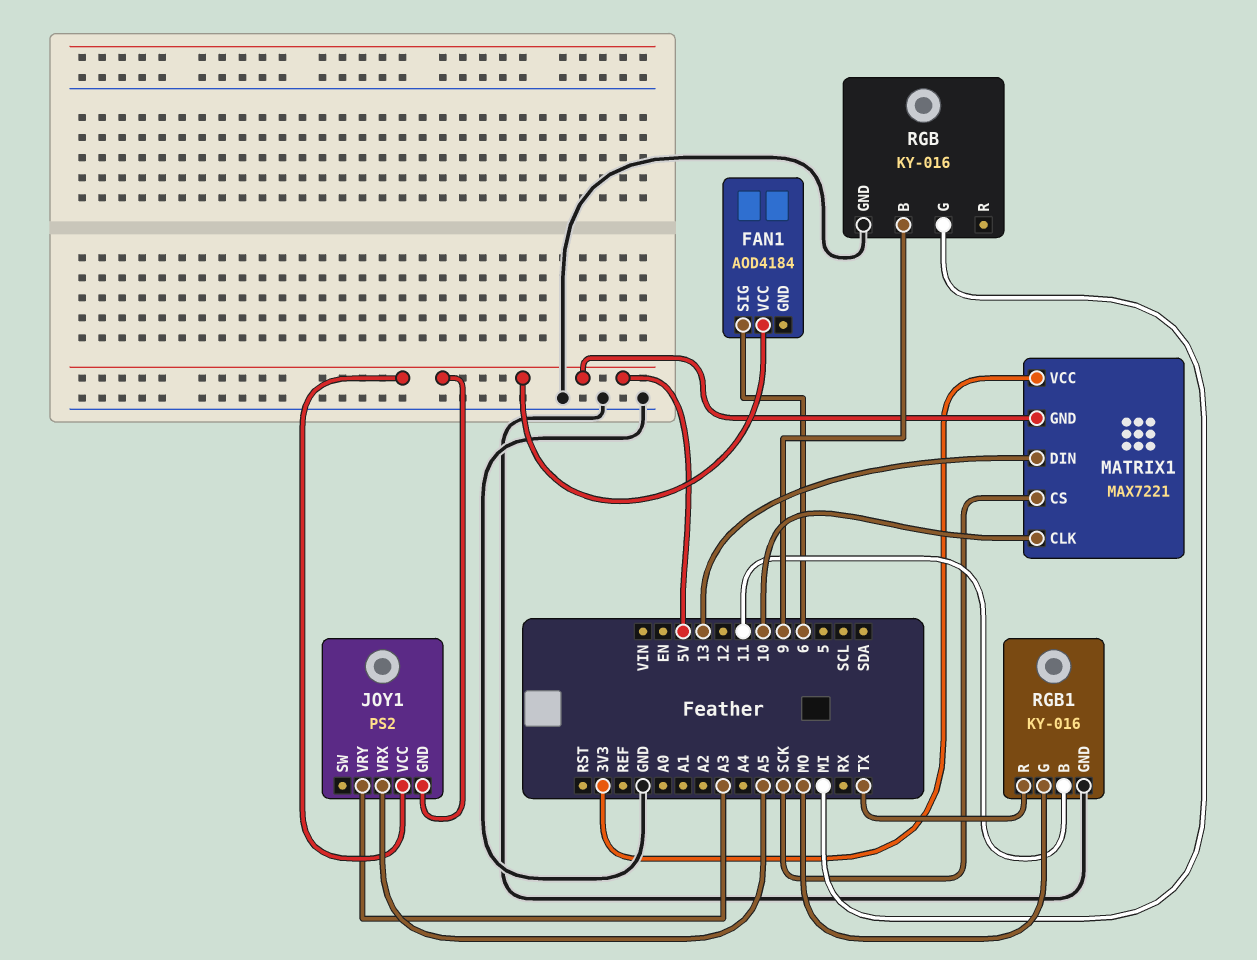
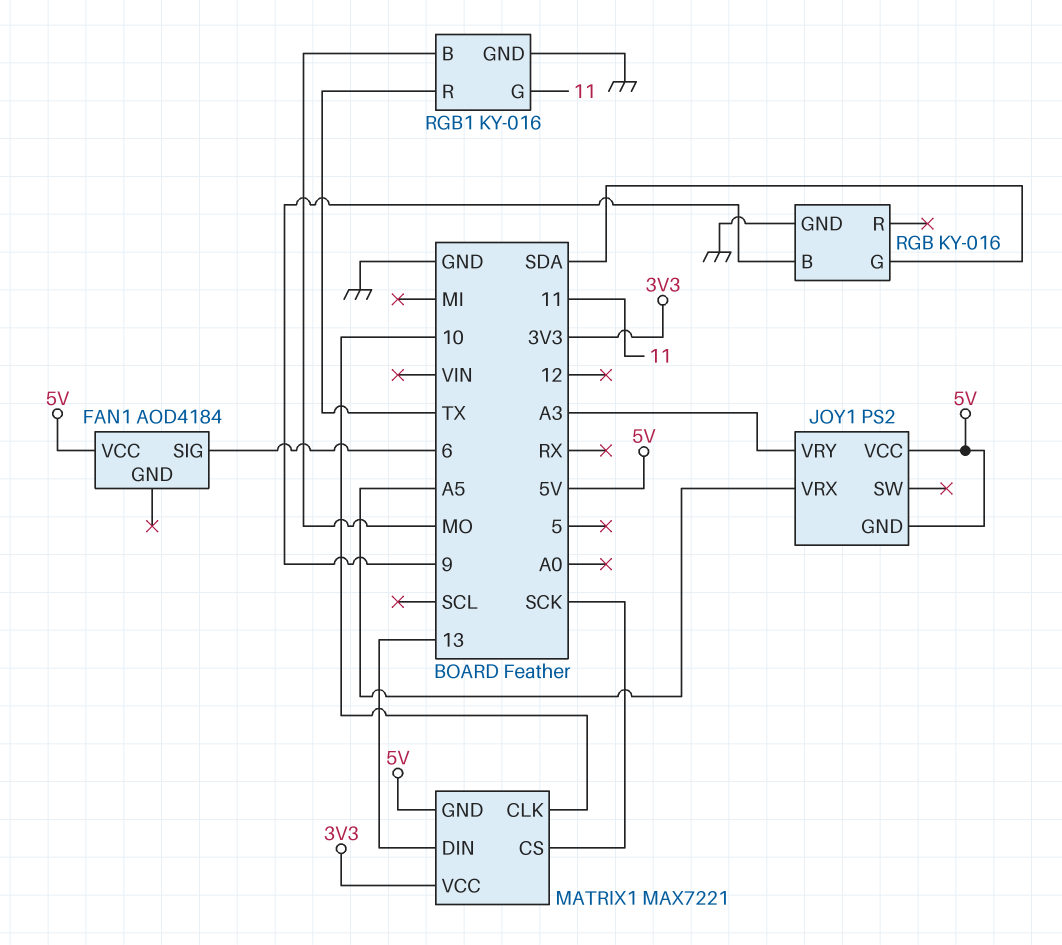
RGB pin G: MI -> SDA
RGB1 pin B: 11 -> MO
RGB1 pin G: MO -> 11

